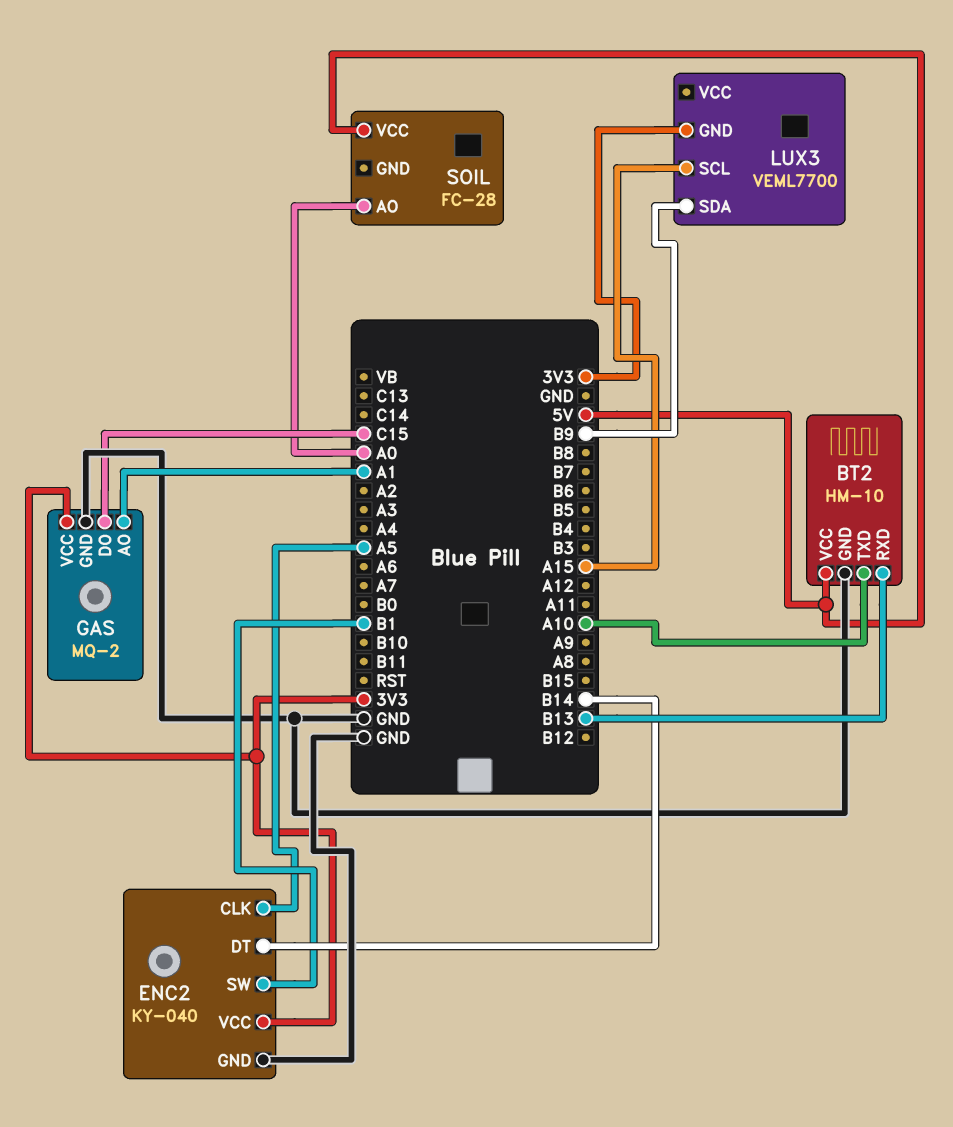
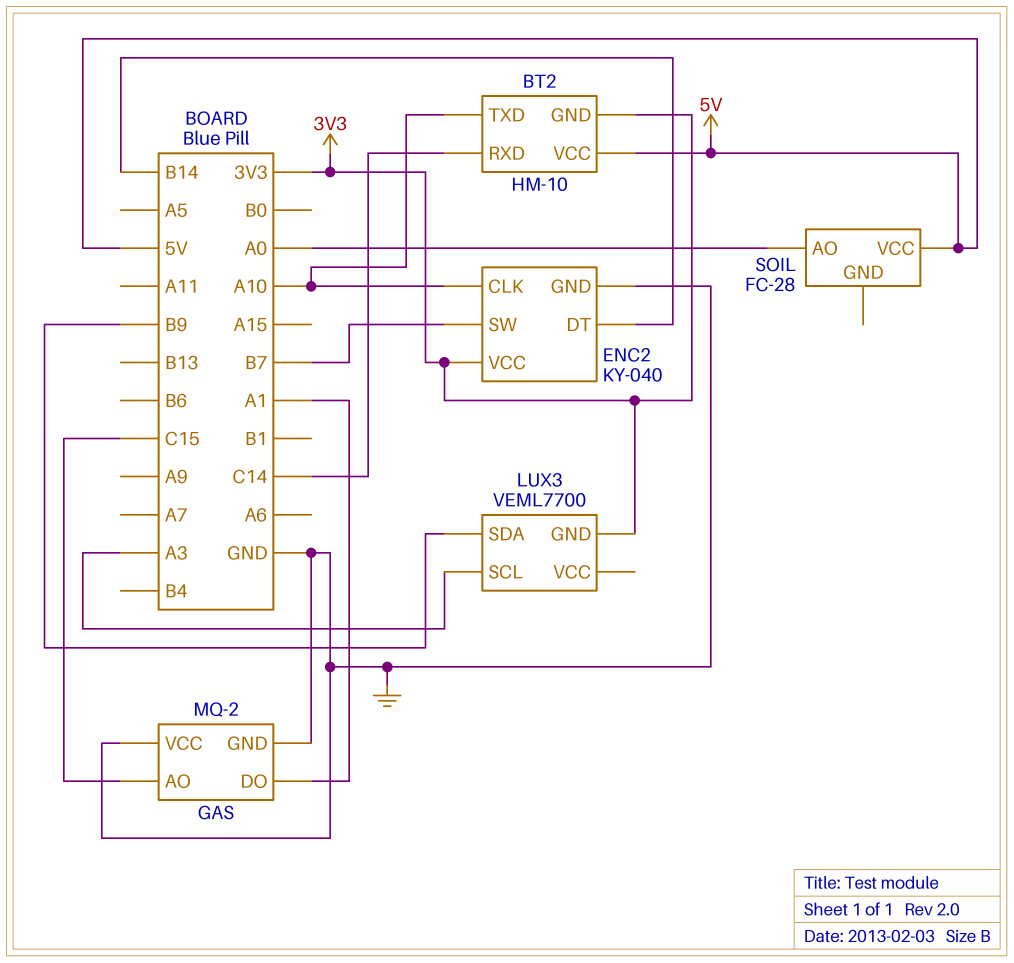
BT2 pin GND: GND -> 3V3
BT2 pin RXD: B13 -> C14
ENC2 pin CLK: A5 -> A10
ENC2 pin SW: B1 -> B7
GAS pin AO: A1 -> C15
GAS pin DO: C15 -> A1
GAS pin VCC: 3V3 -> GND
LUX3 pin SCL: A15 -> A3

